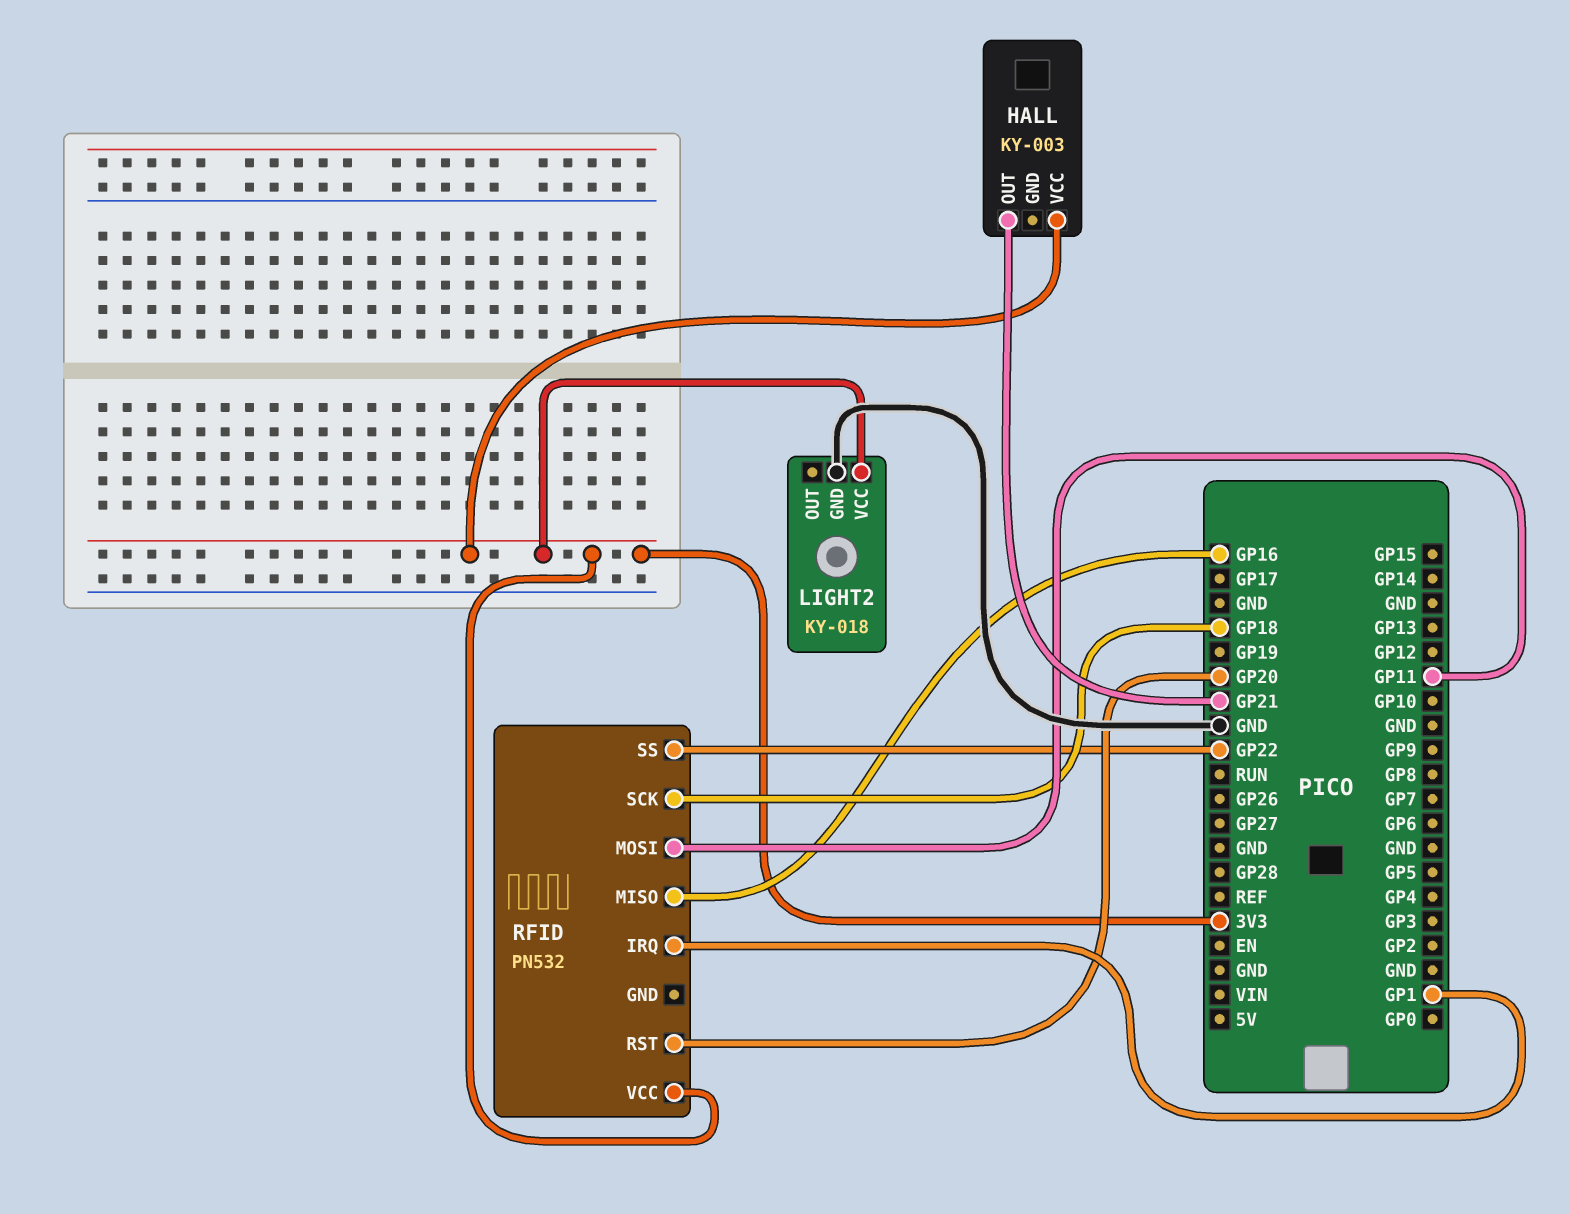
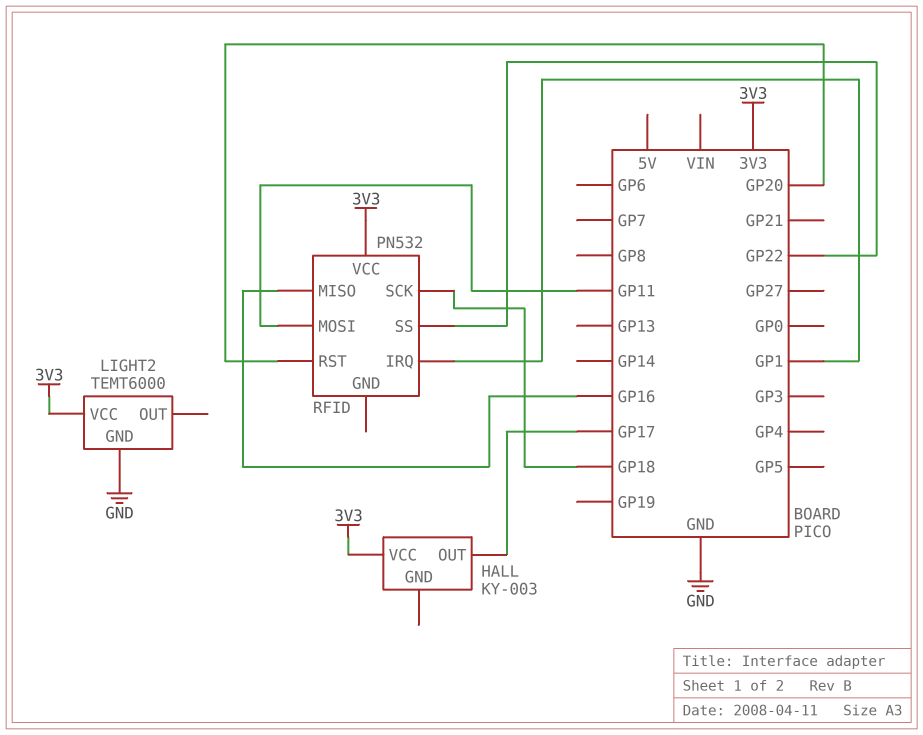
HALL pin OUT: GP21 -> GP17
LIGHT2: KY-018 -> TEMT6000

